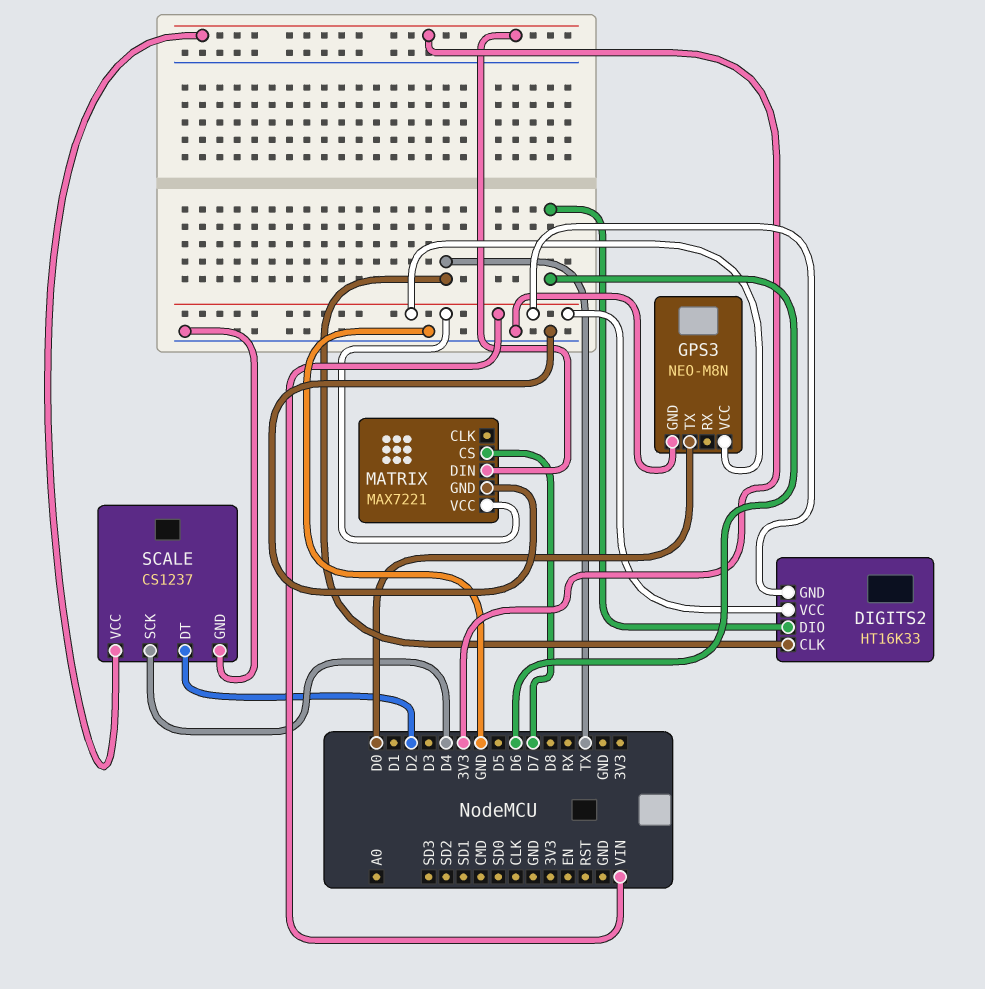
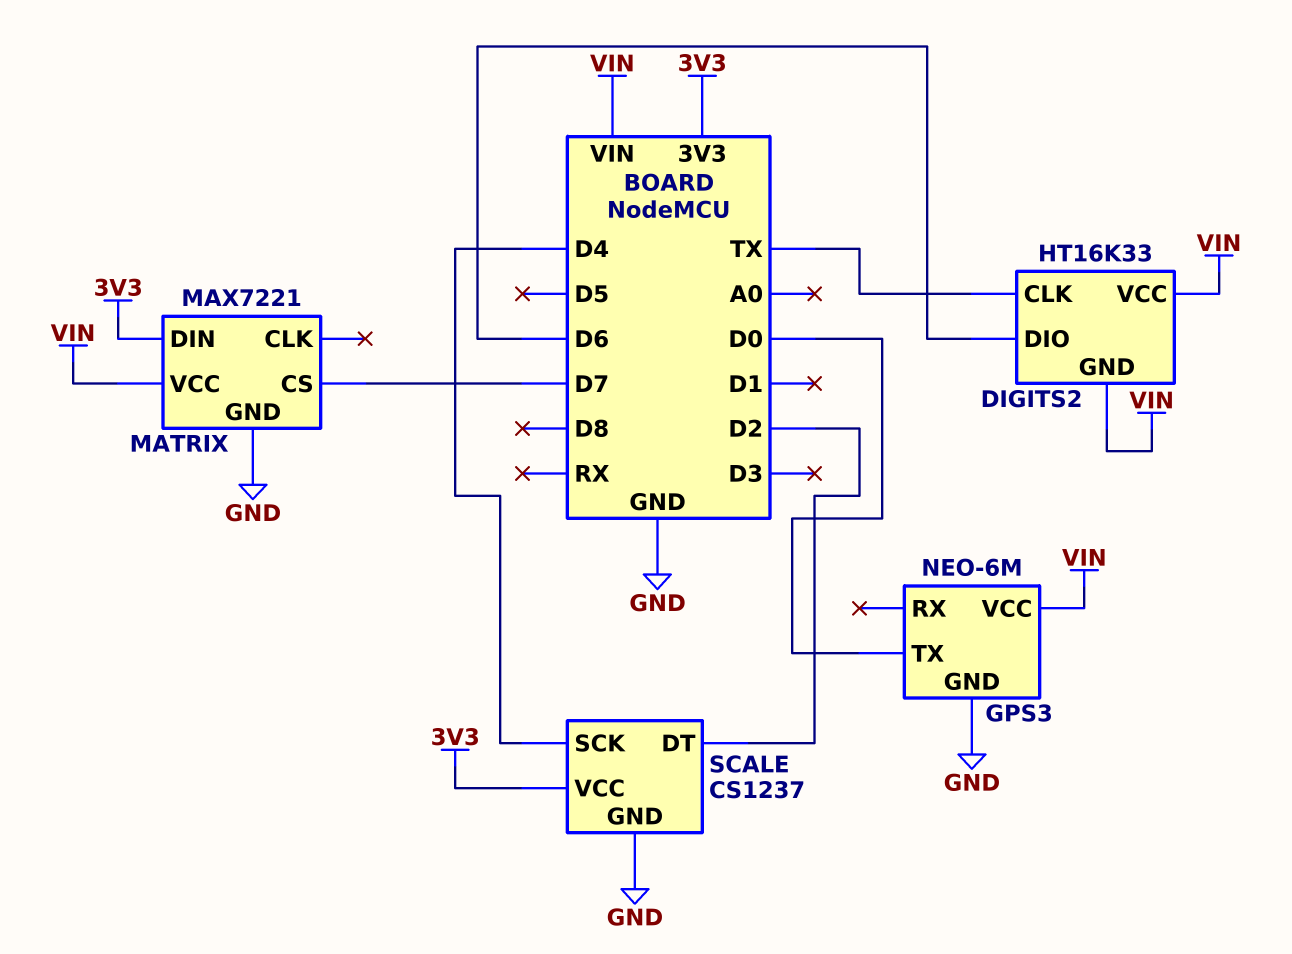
GPS3: NEO-M8N -> NEO-6M

